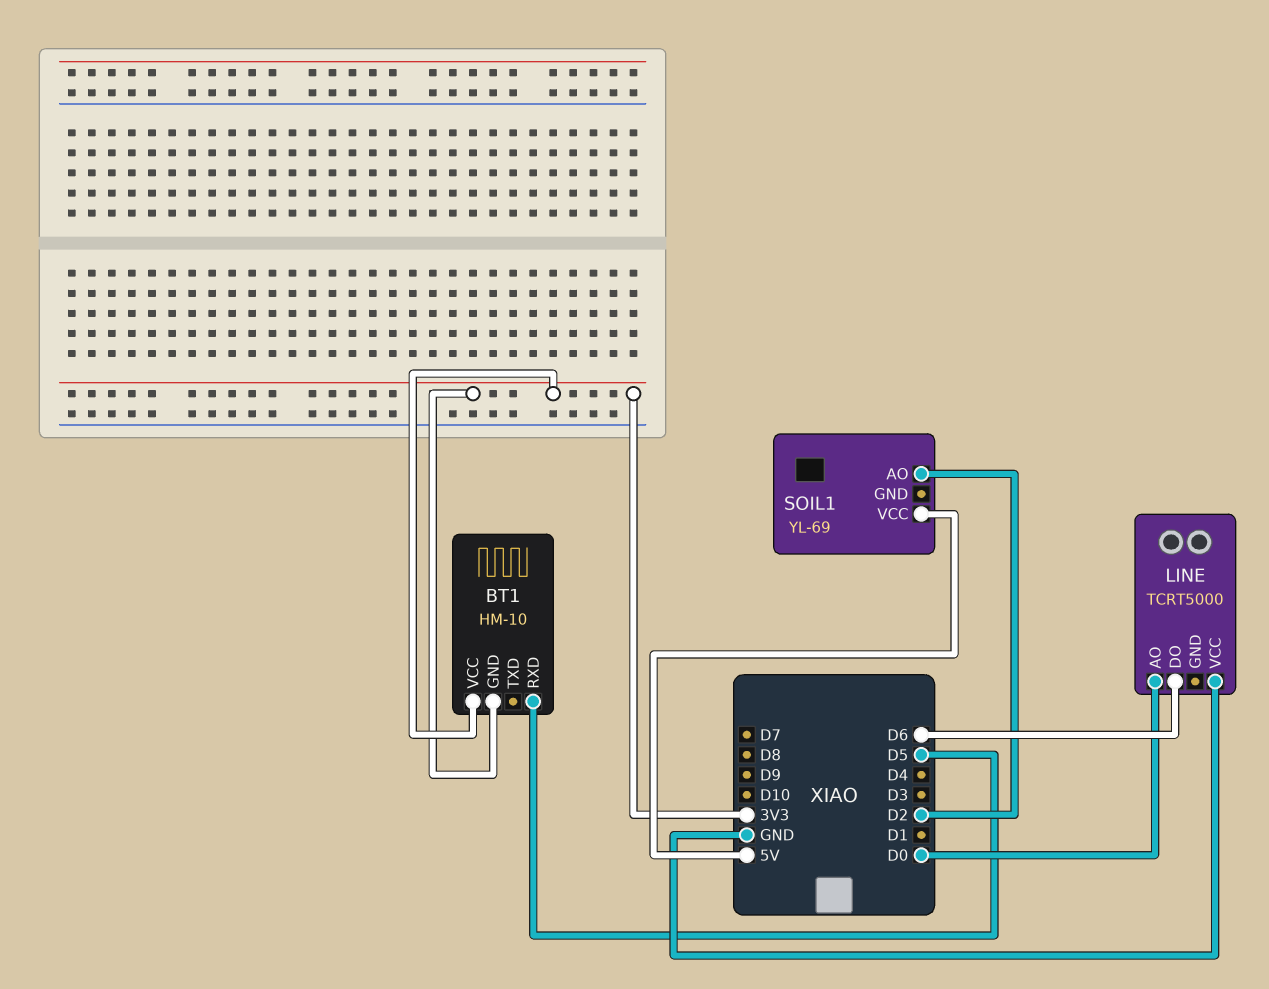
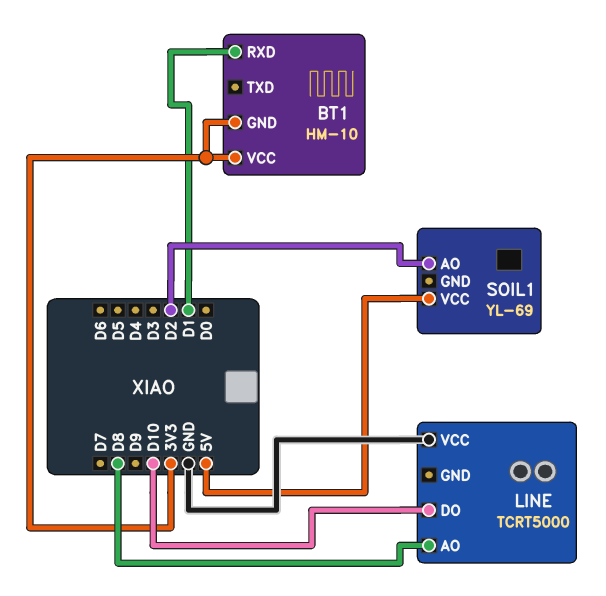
BT1 pin RXD: D5 -> D1
LINE pin AO: D0 -> D8
LINE pin DO: D6 -> D10

